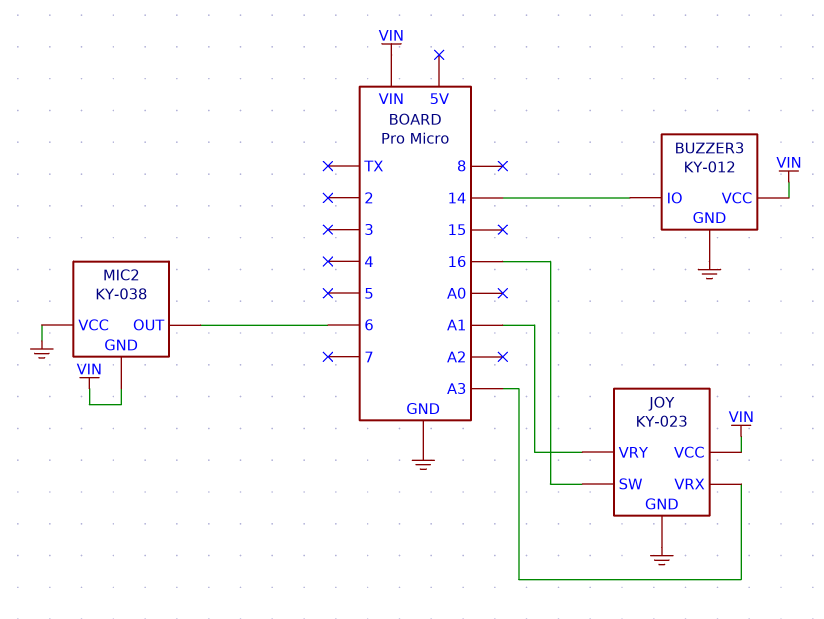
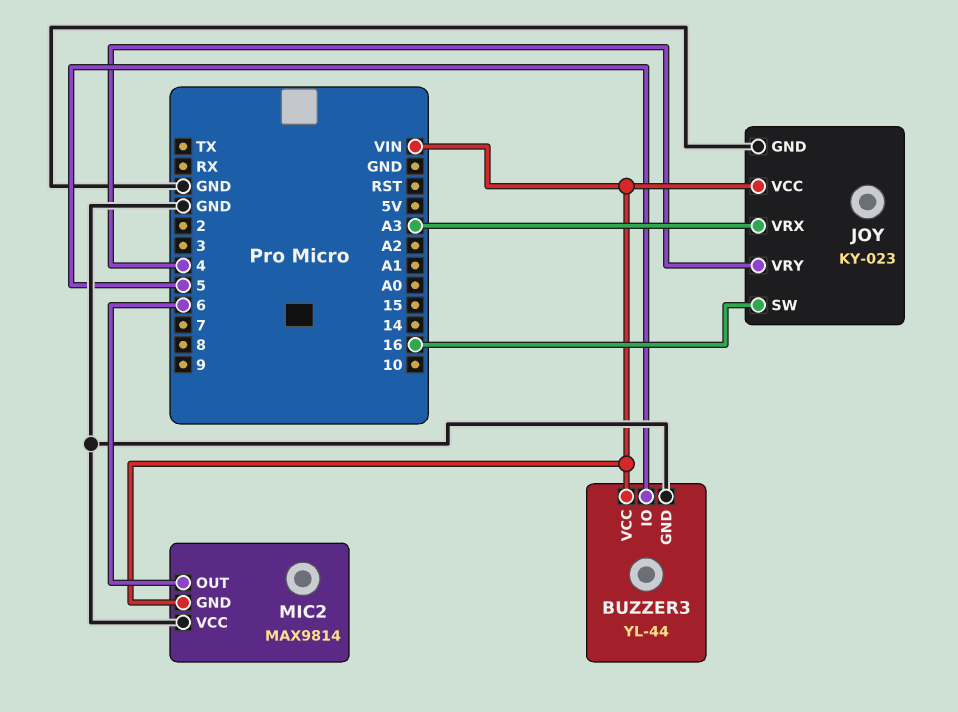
BUZZER3: KY-012 -> YL-44
BUZZER3 pin IO: 14 -> 5
JOY pin VRY: A1 -> 4
MIC2: KY-038 -> MAX9814

